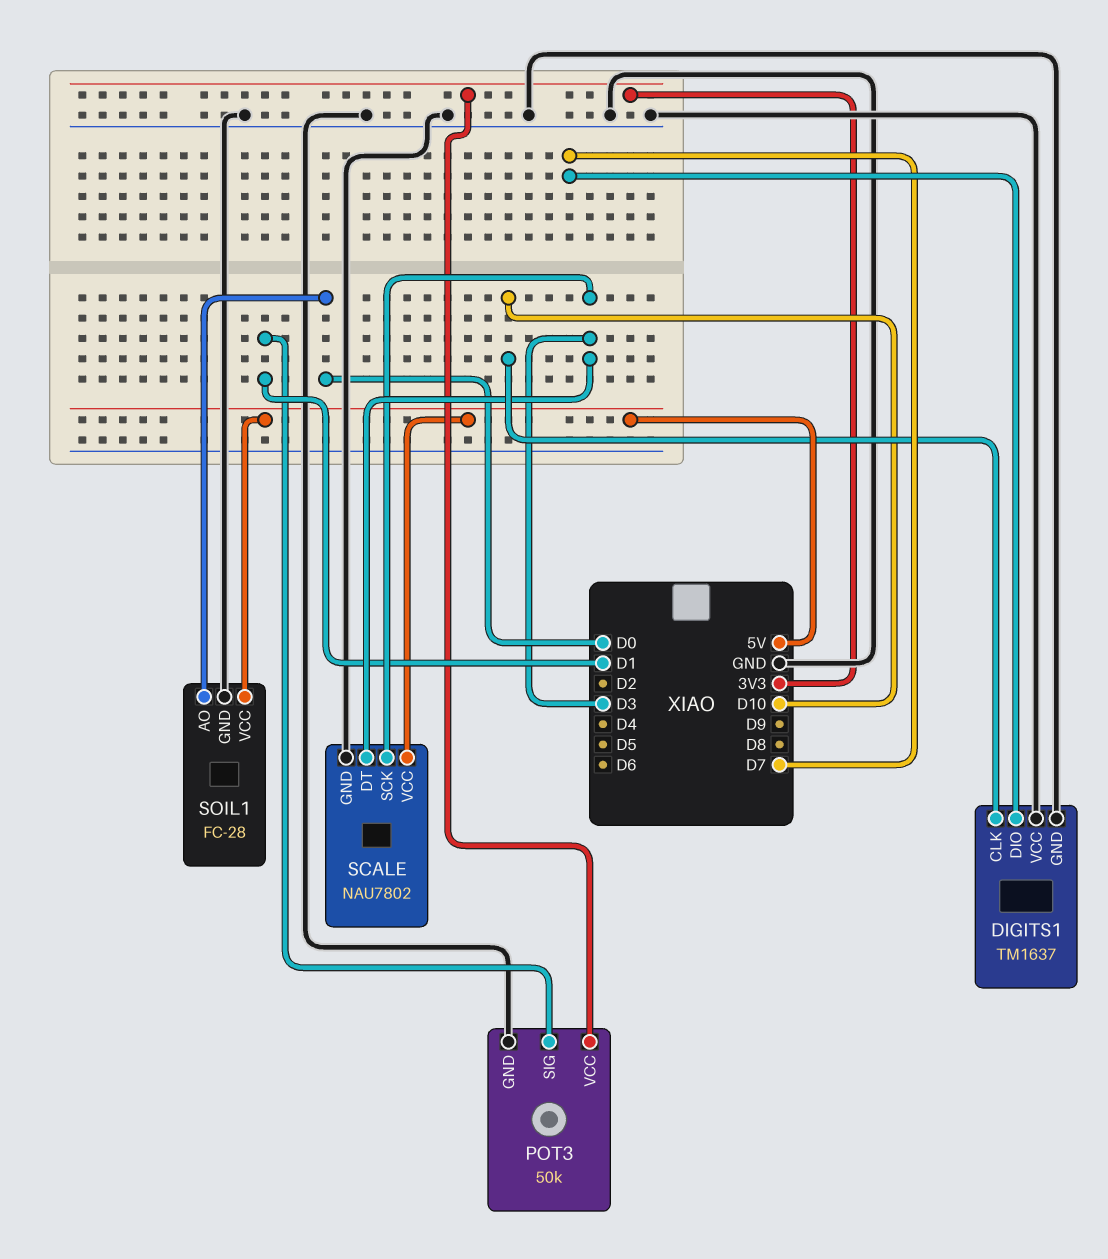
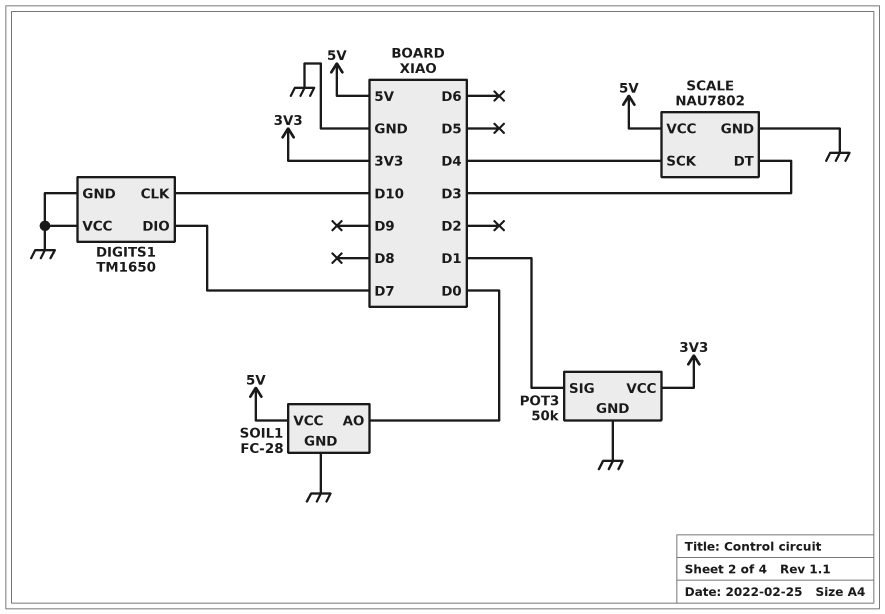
DIGITS1: TM1637 -> TM1650
SCALE pin SCK: D3 -> D4

